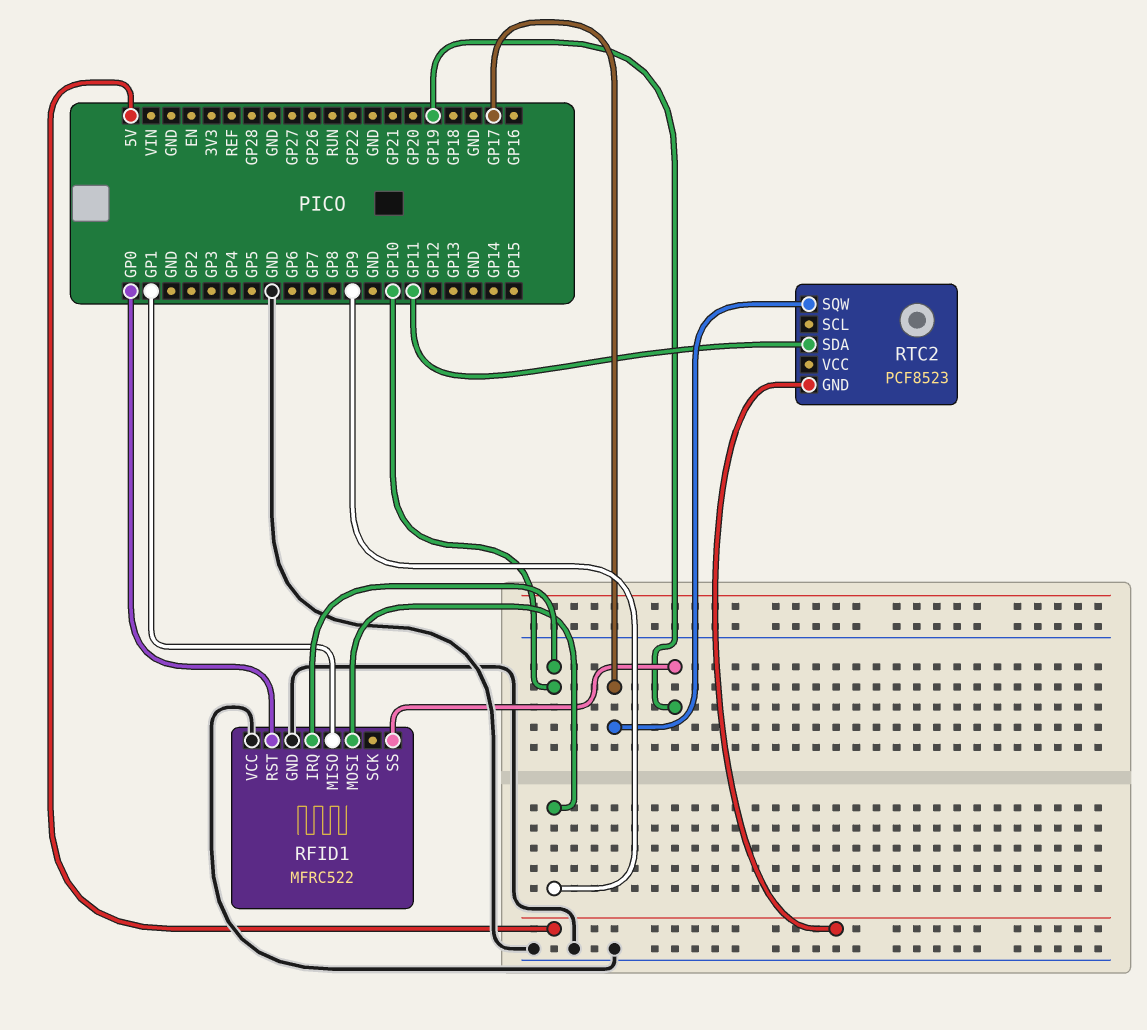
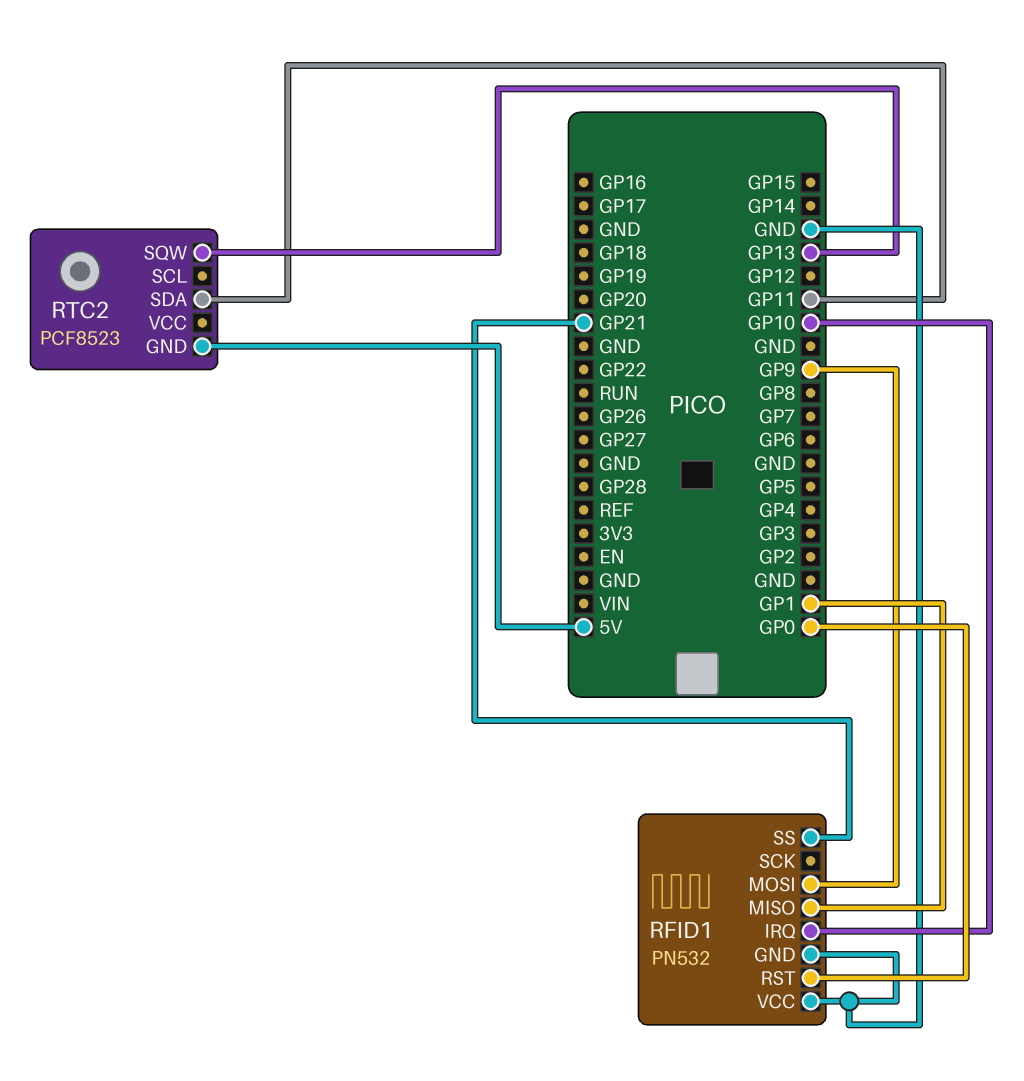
RFID1: MFRC522 -> PN532
RFID1 pin SS: GP19 -> GP21
RTC2 pin SQW: GP17 -> GP13

